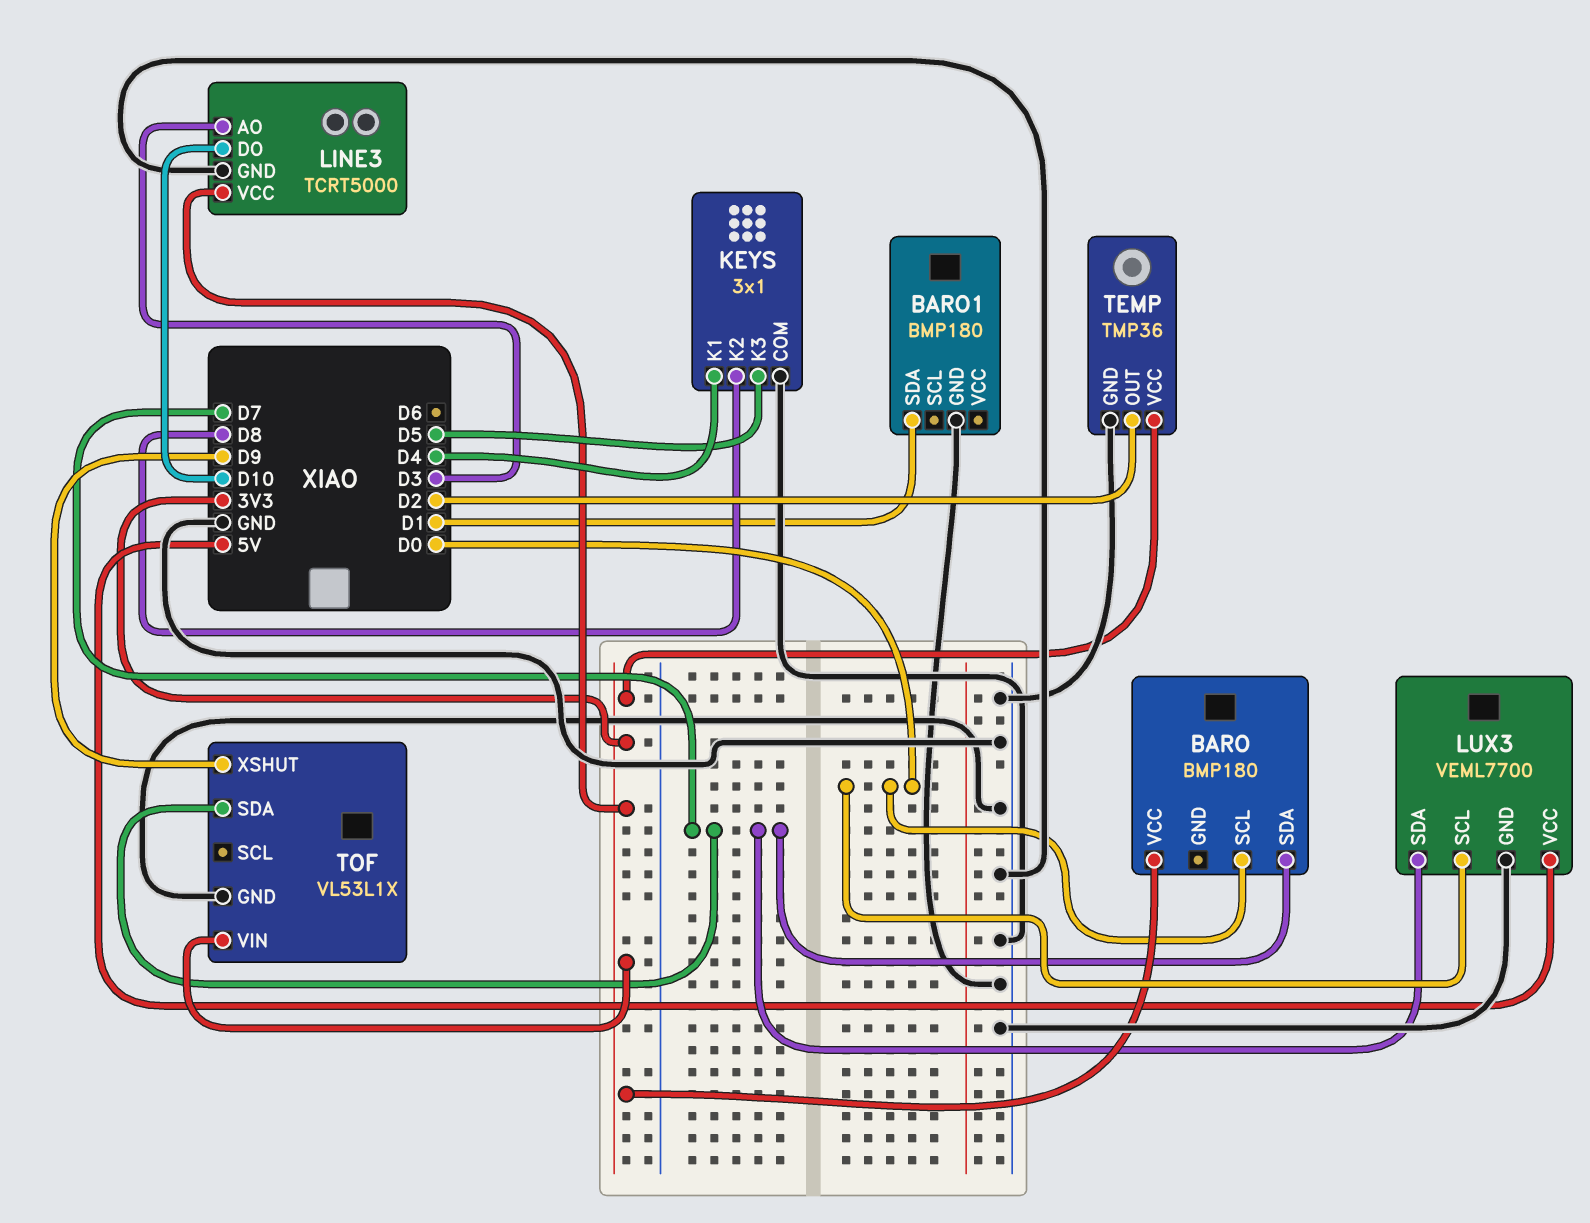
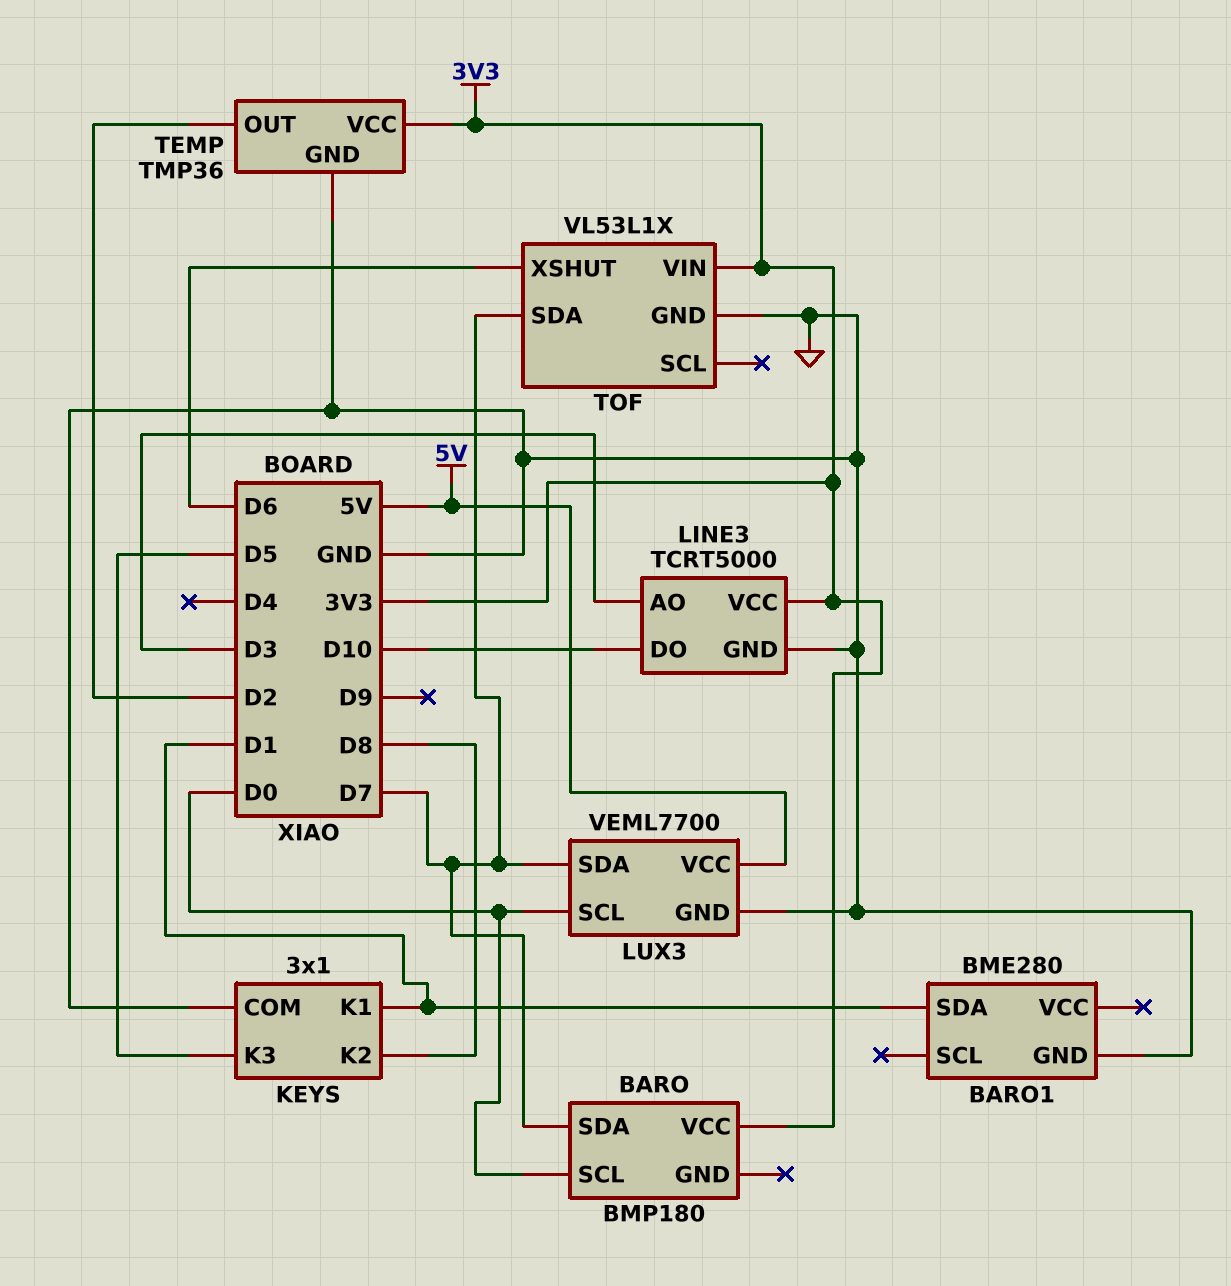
BARO1: BMP180 -> BME280
KEYS pin K1: D4 -> D1
TOF pin XSHUT: D9 -> D6

